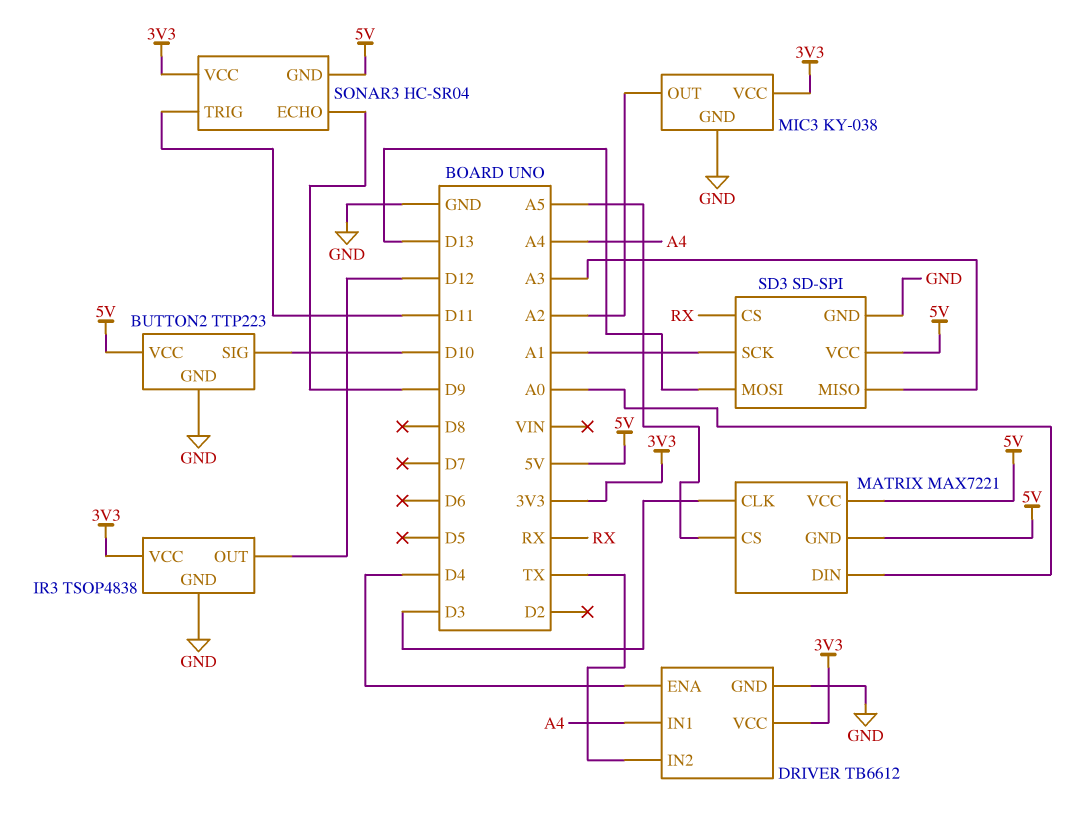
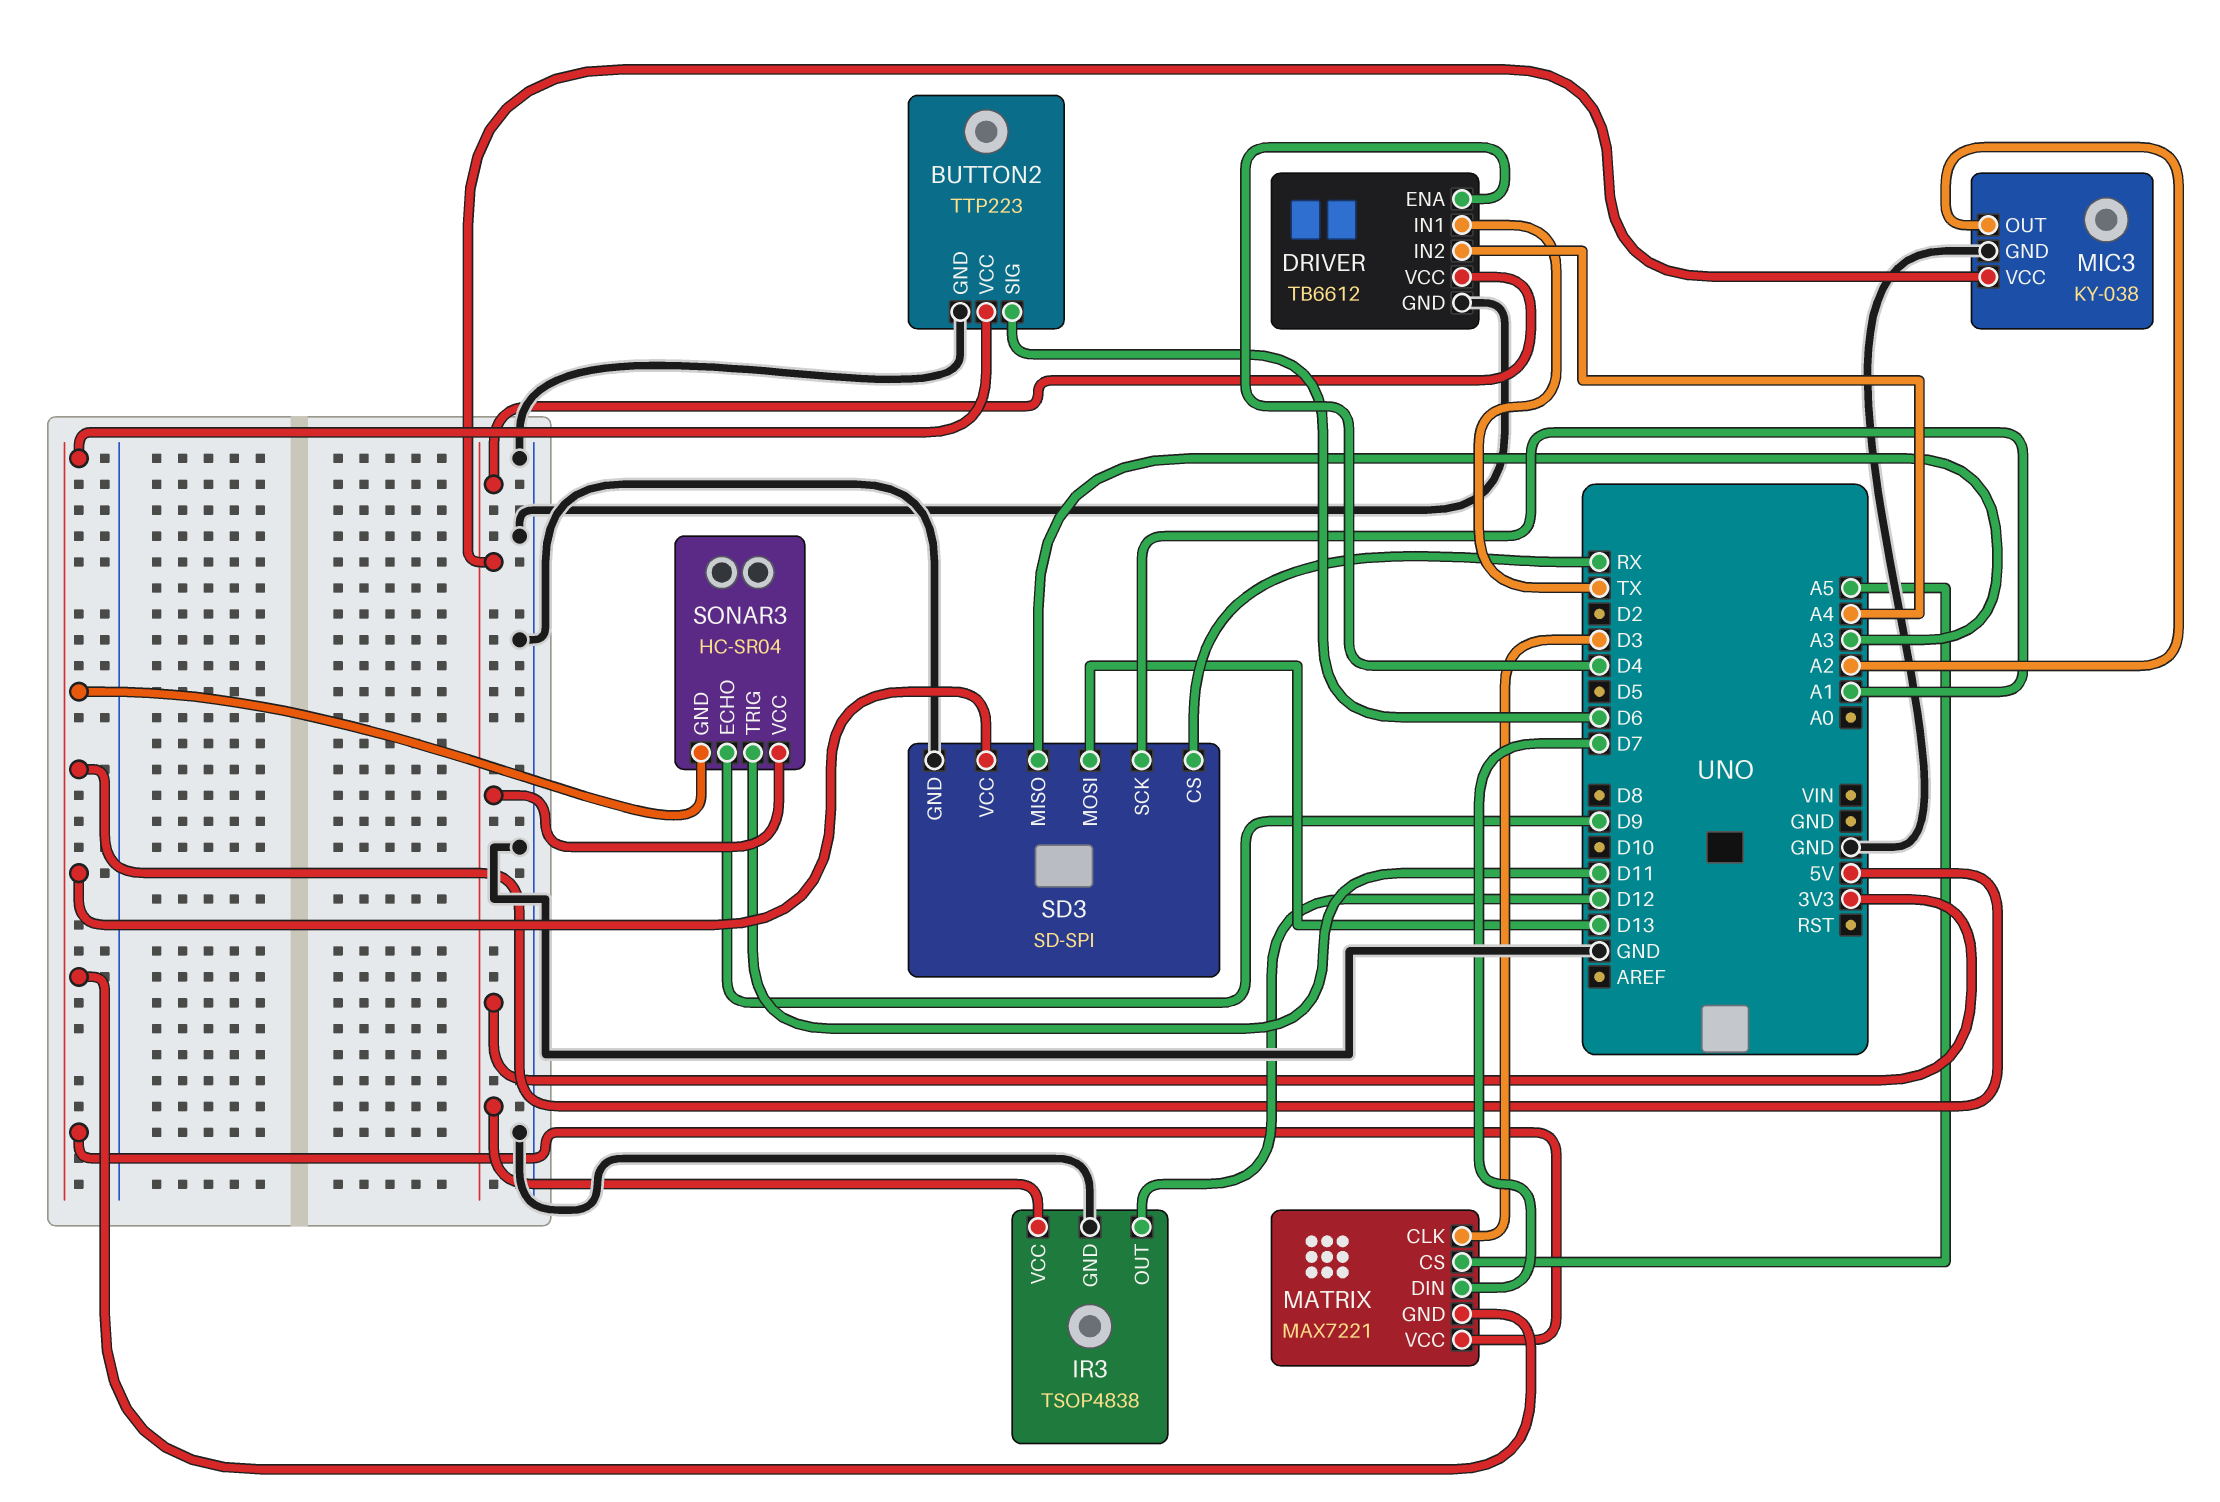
BUTTON2 pin SIG: D10 -> D6
DRIVER pin IN1: A4 -> TX
DRIVER pin IN2: TX -> A4
MATRIX pin DIN: A0 -> D7

